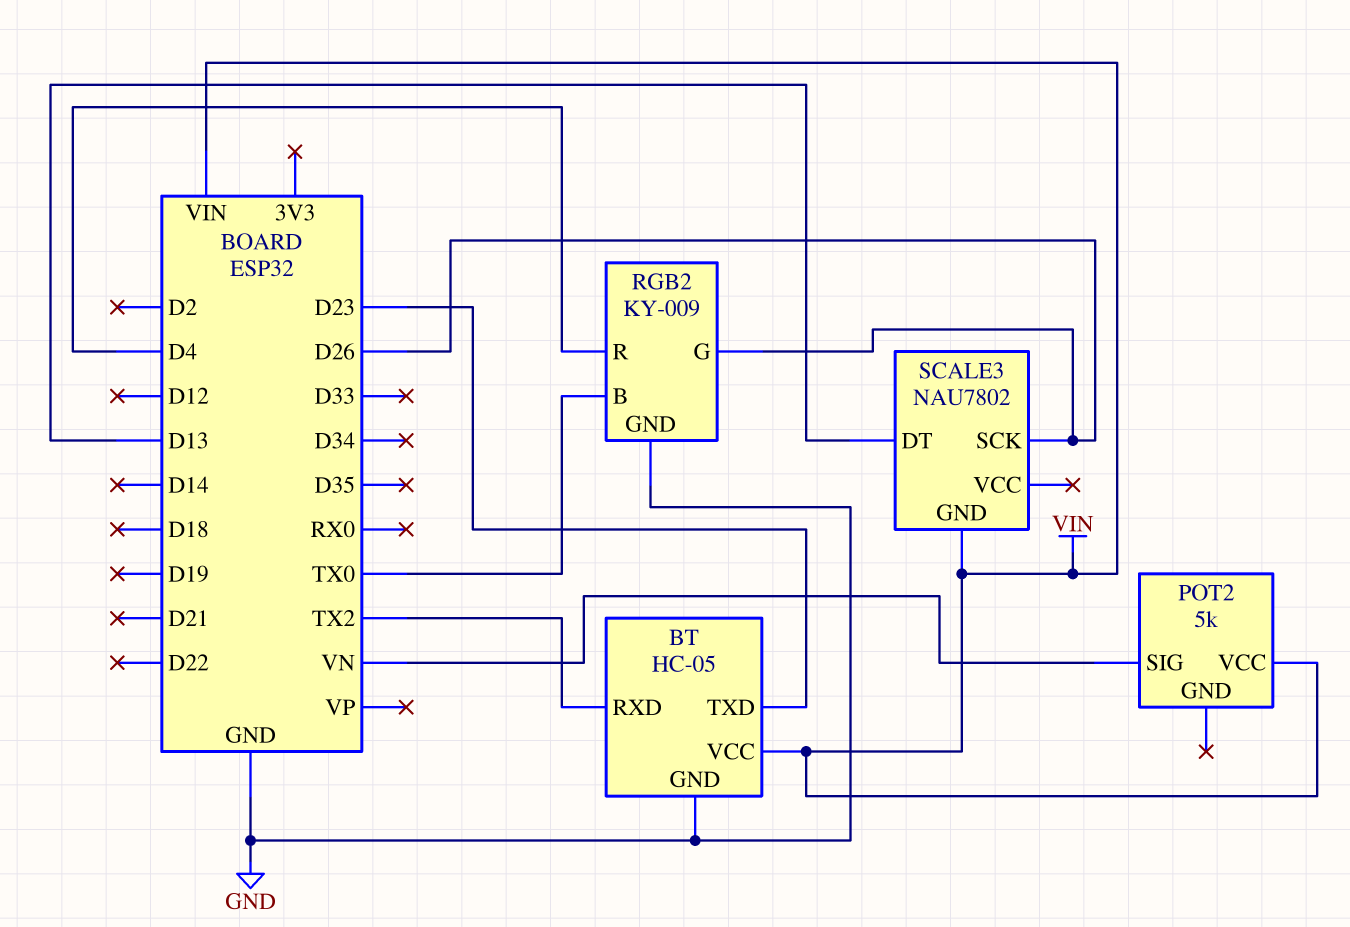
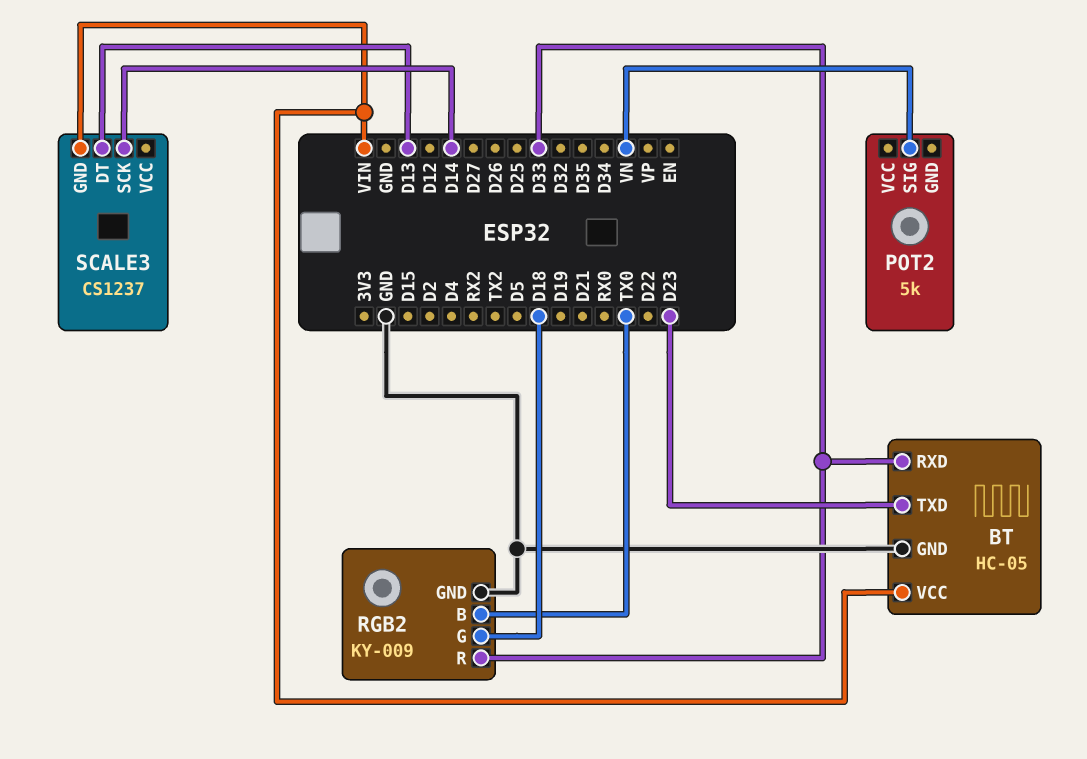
BT pin RXD: TX2 -> D33
POT2 pin VCC: VIN -> none
RGB2 pin G: D26 -> D18
RGB2 pin R: D4 -> D33
SCALE3: NAU7802 -> CS1237
SCALE3 pin SCK: D26 -> D14

